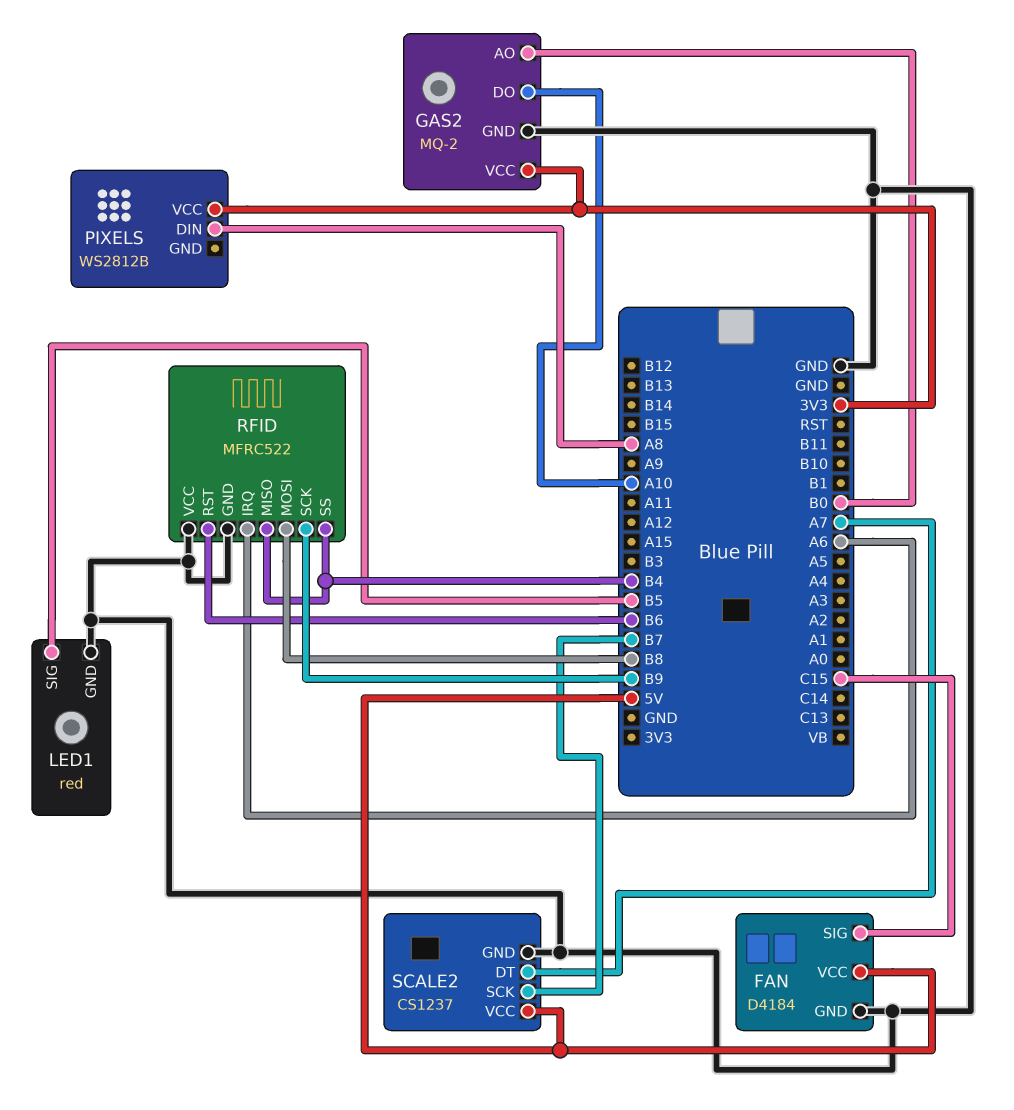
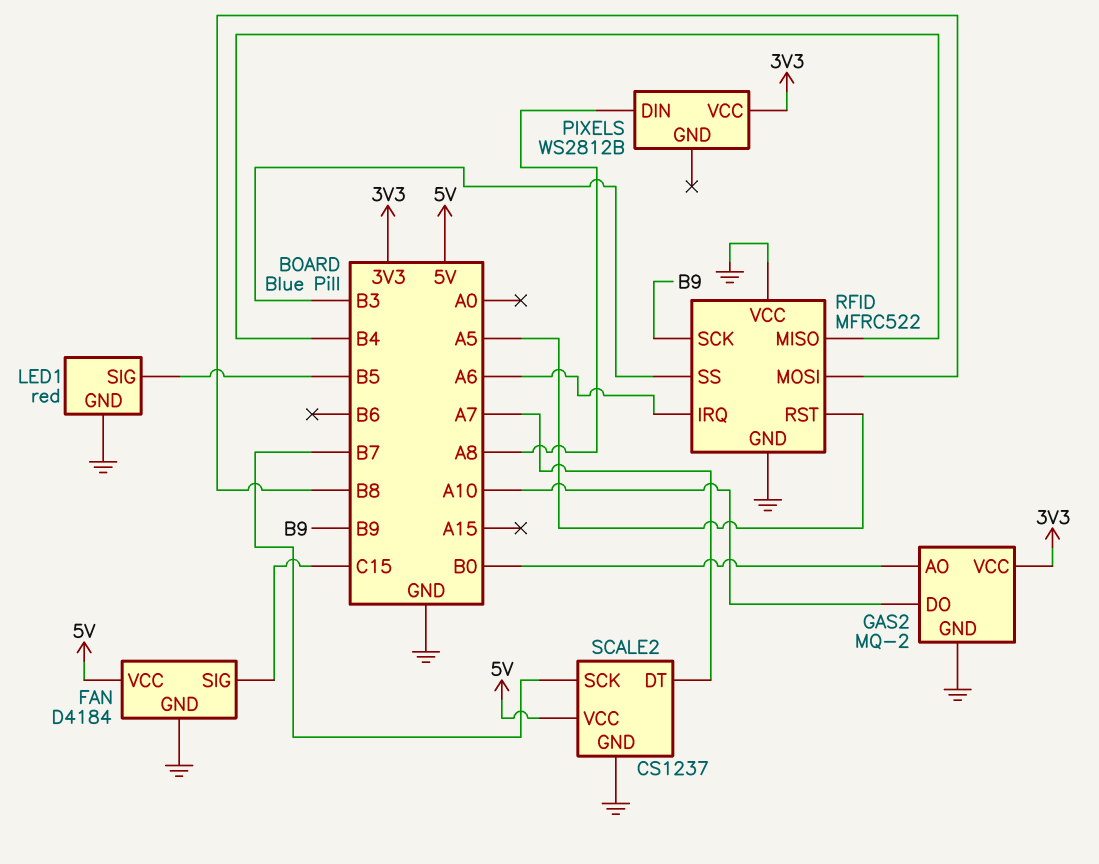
RFID pin RST: B6 -> A5
RFID pin SS: B4 -> B3

